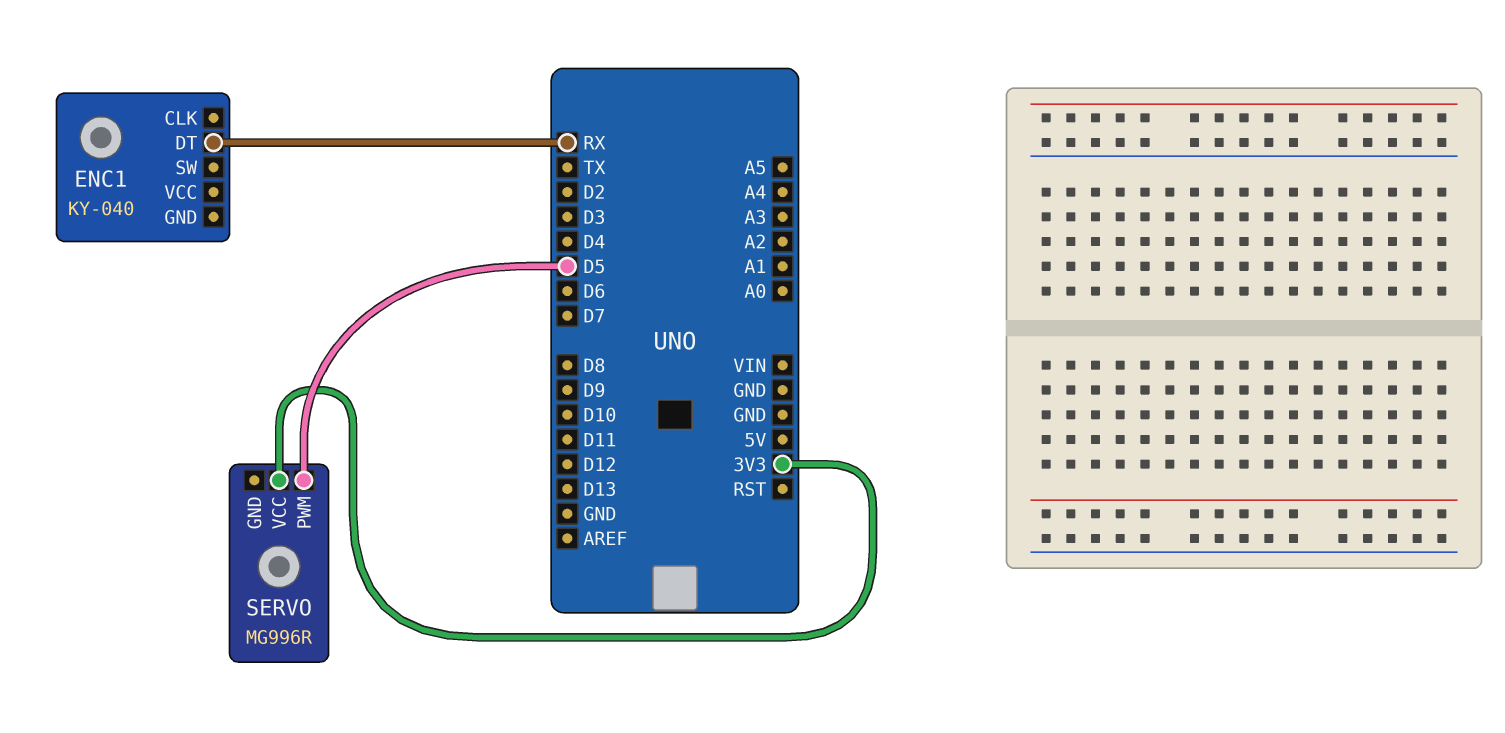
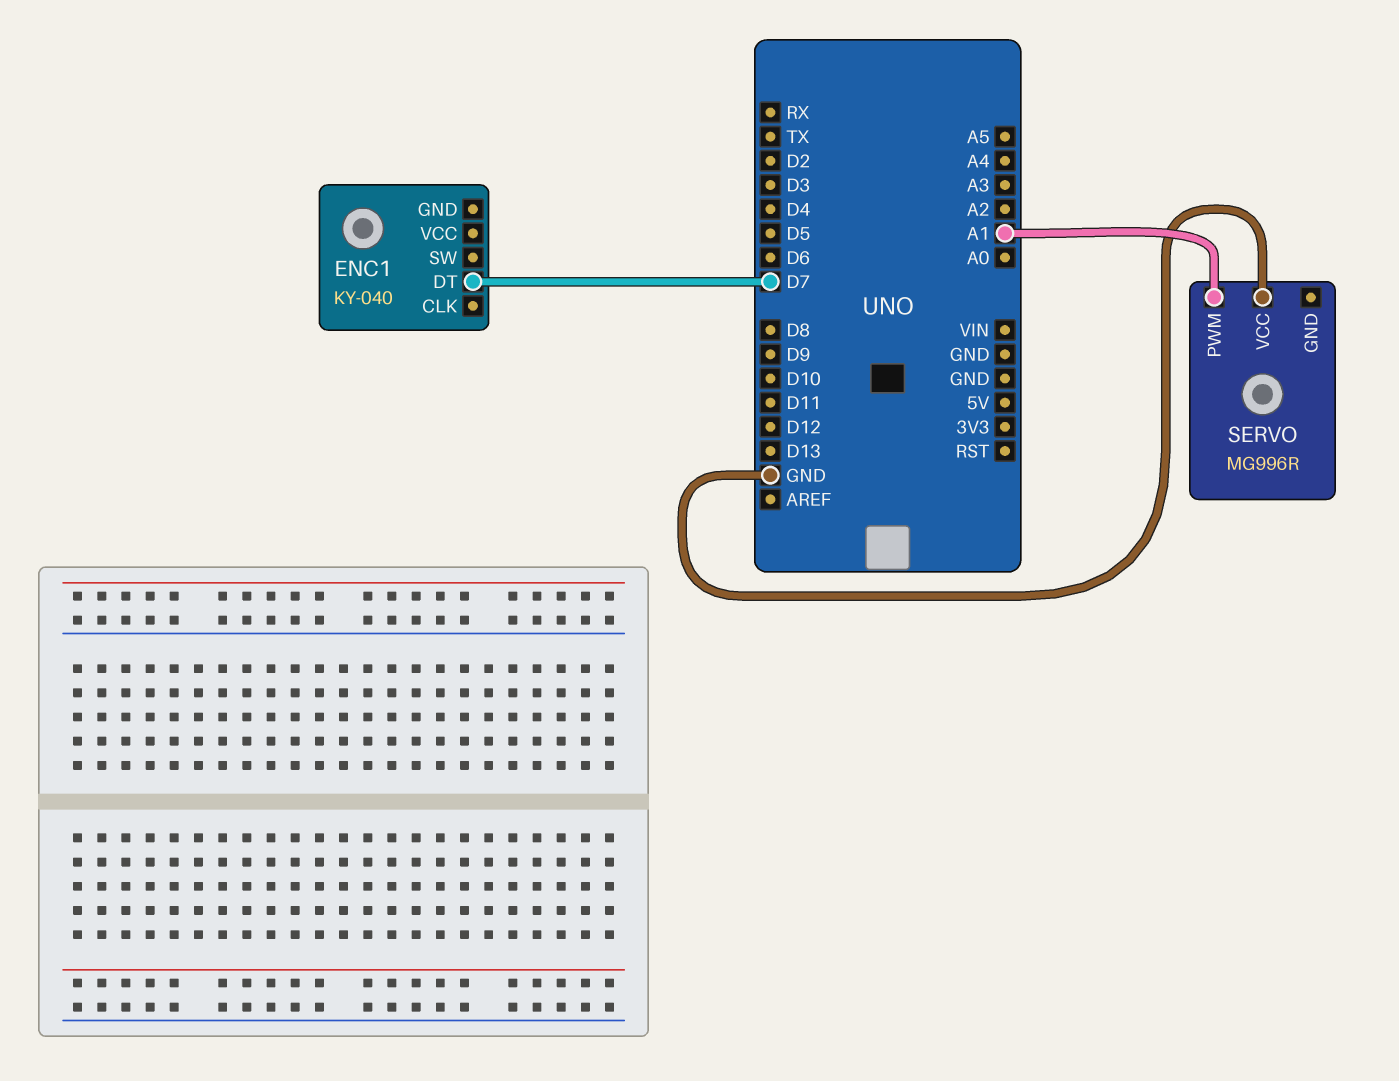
ENC1 pin DT: RX -> D7
SERVO pin PWM: D5 -> A1
SERVO pin VCC: 3V3 -> GND

